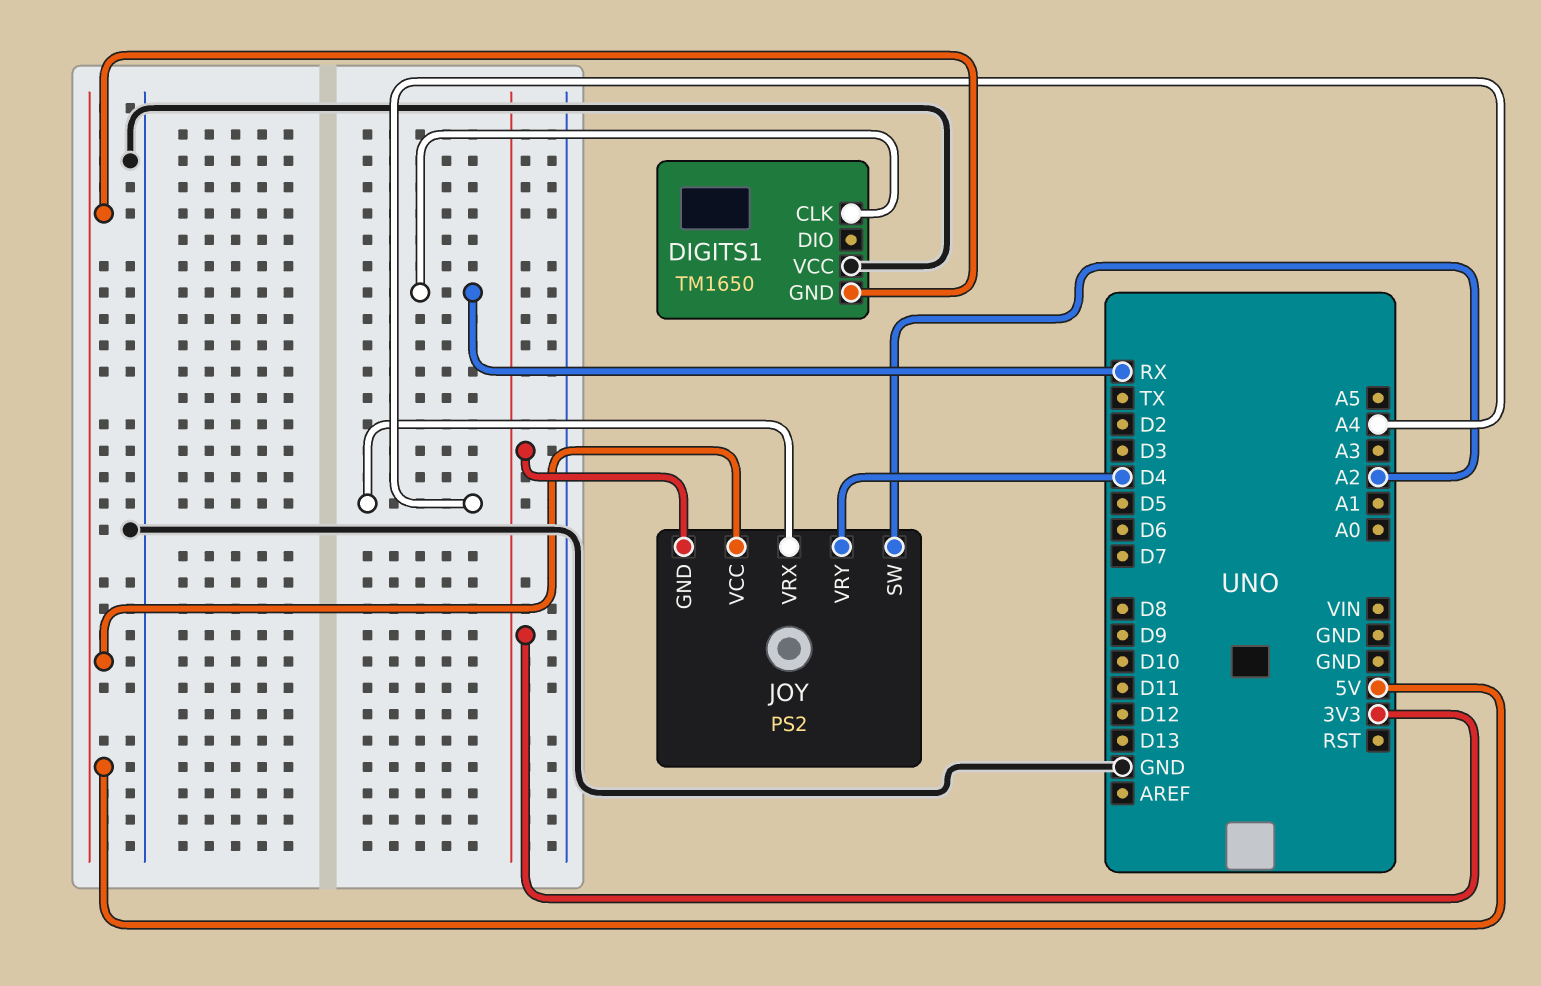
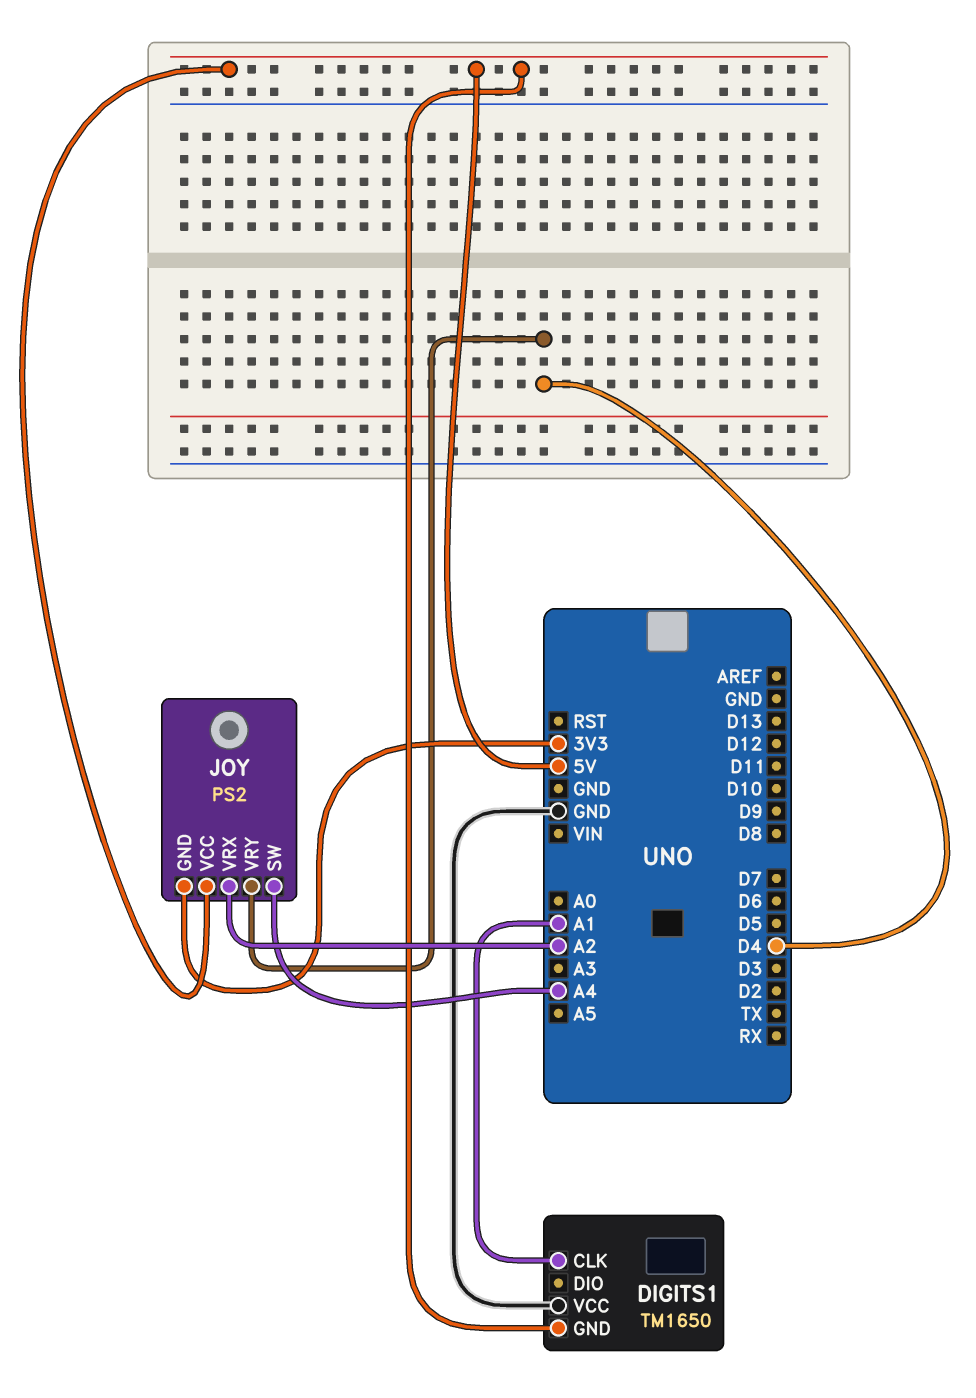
DIGITS1 pin CLK: RX -> A1
JOY pin SW: A2 -> A4
JOY pin VRX: A4 -> A2

